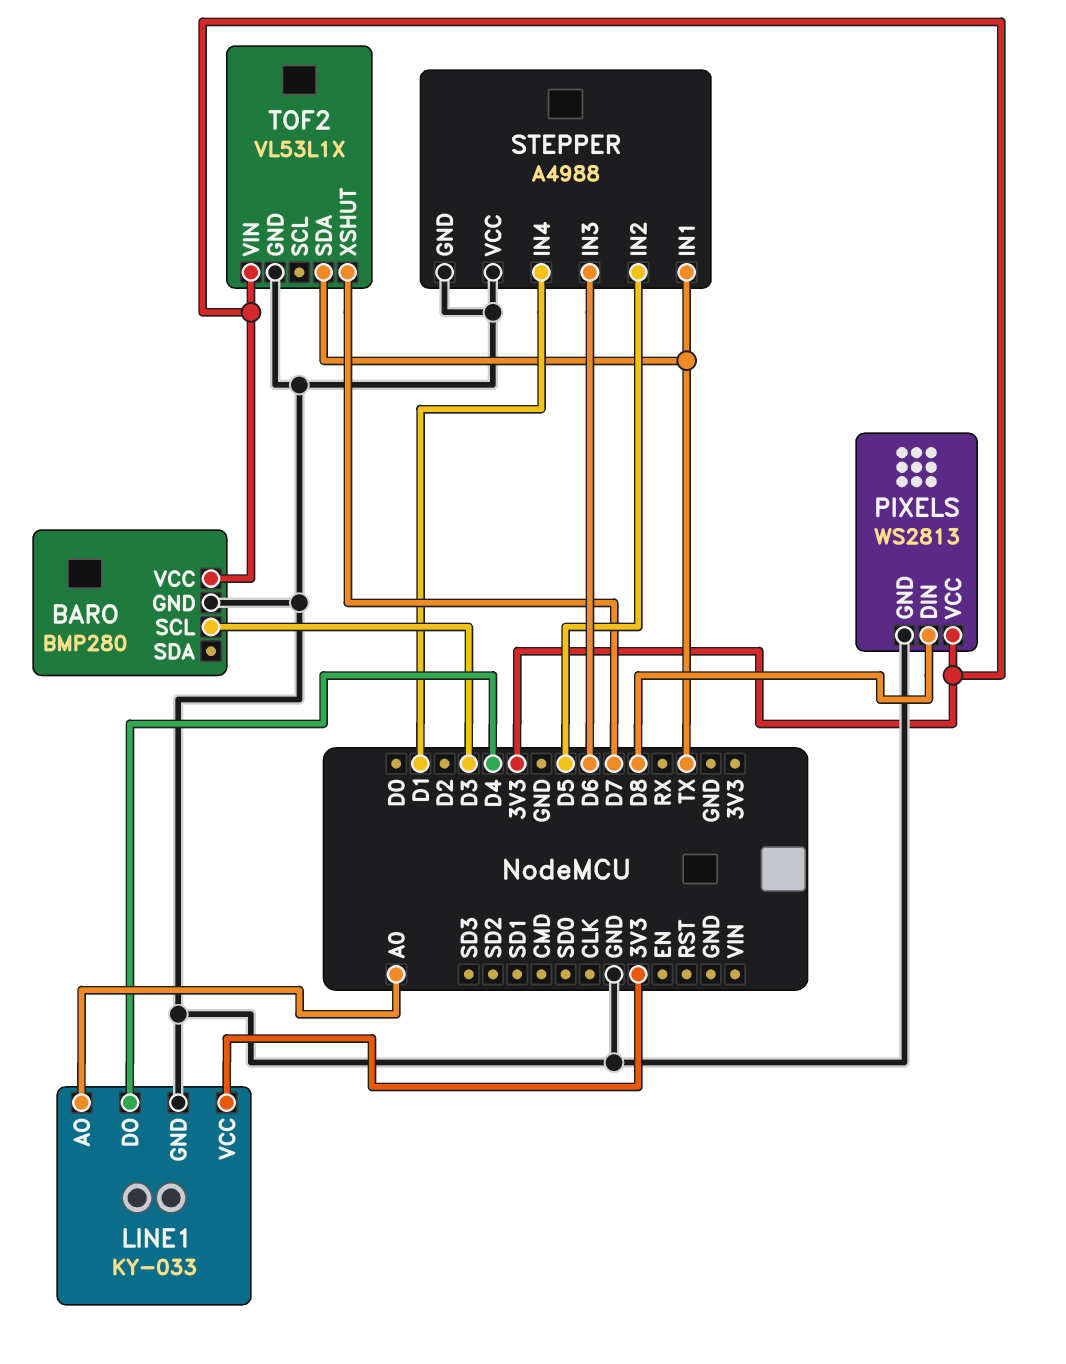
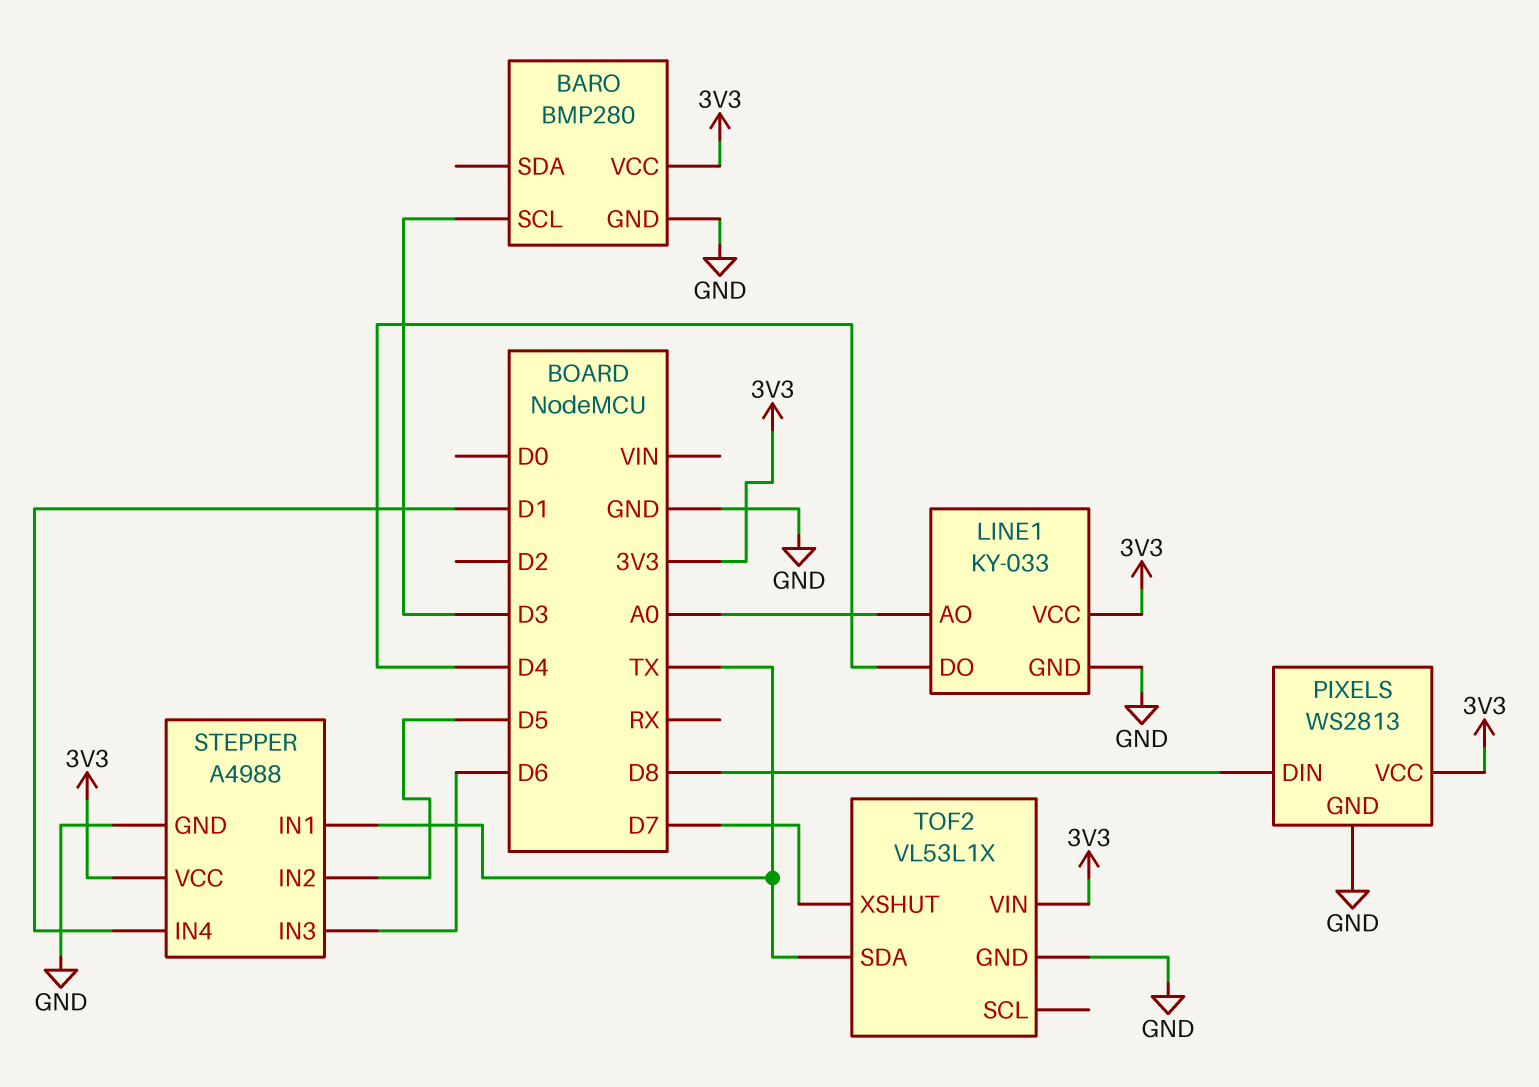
STEPPER pin VCC: GND -> 3V3

